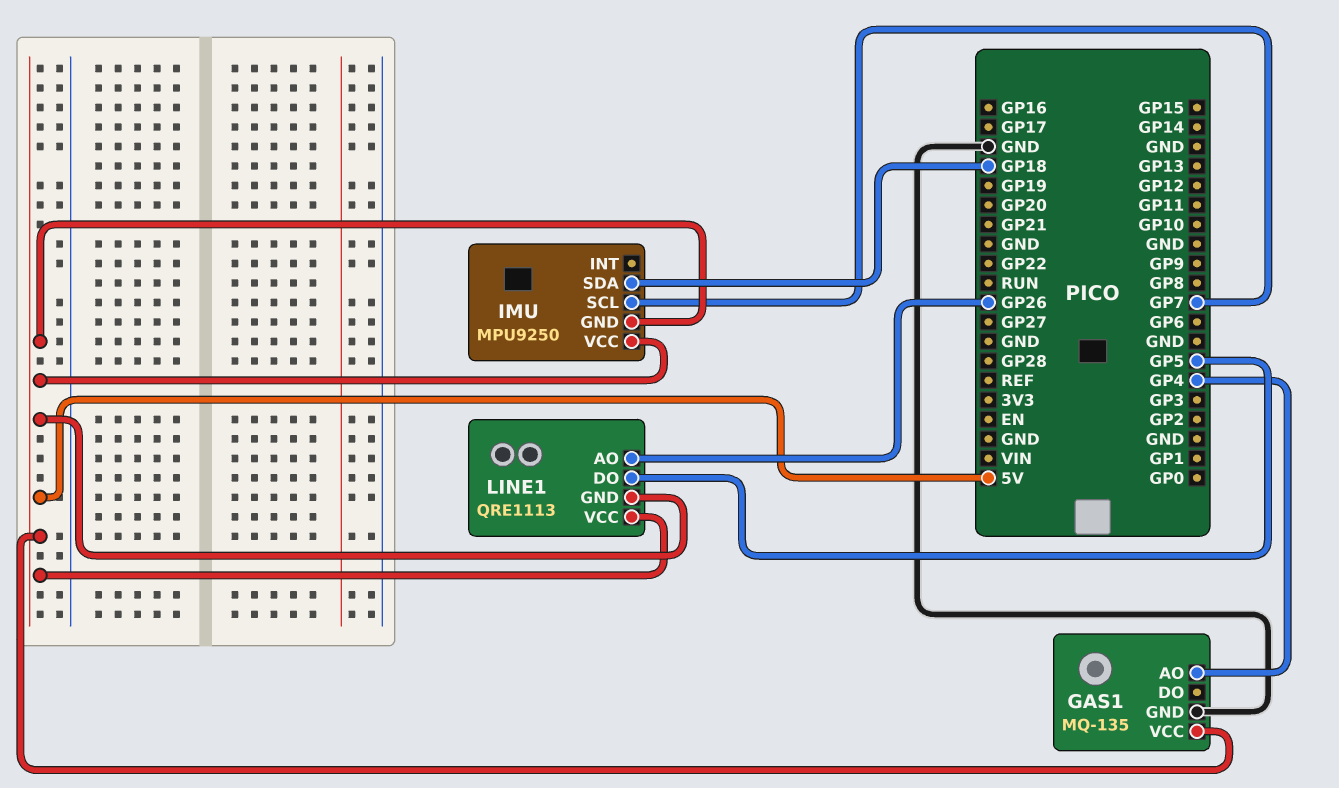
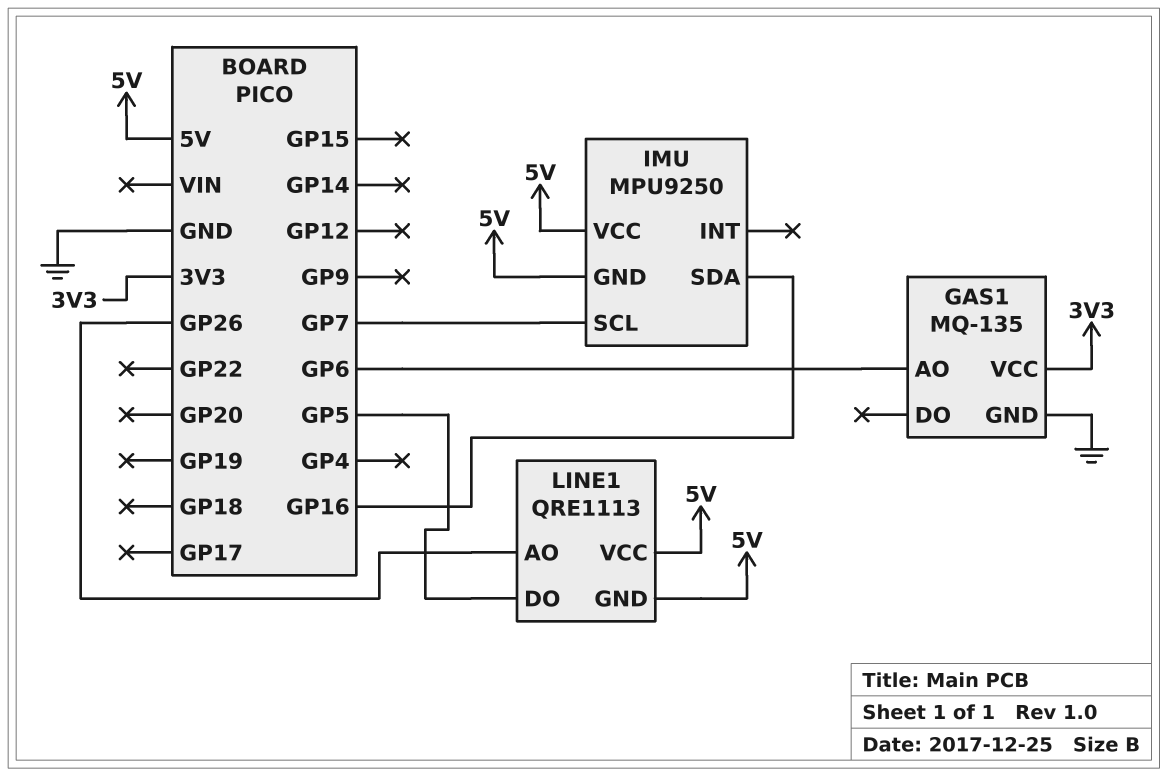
GAS1 pin AO: GP4 -> GP6
GAS1 pin VCC: 5V -> 3V3
IMU pin SDA: GP18 -> GP16

